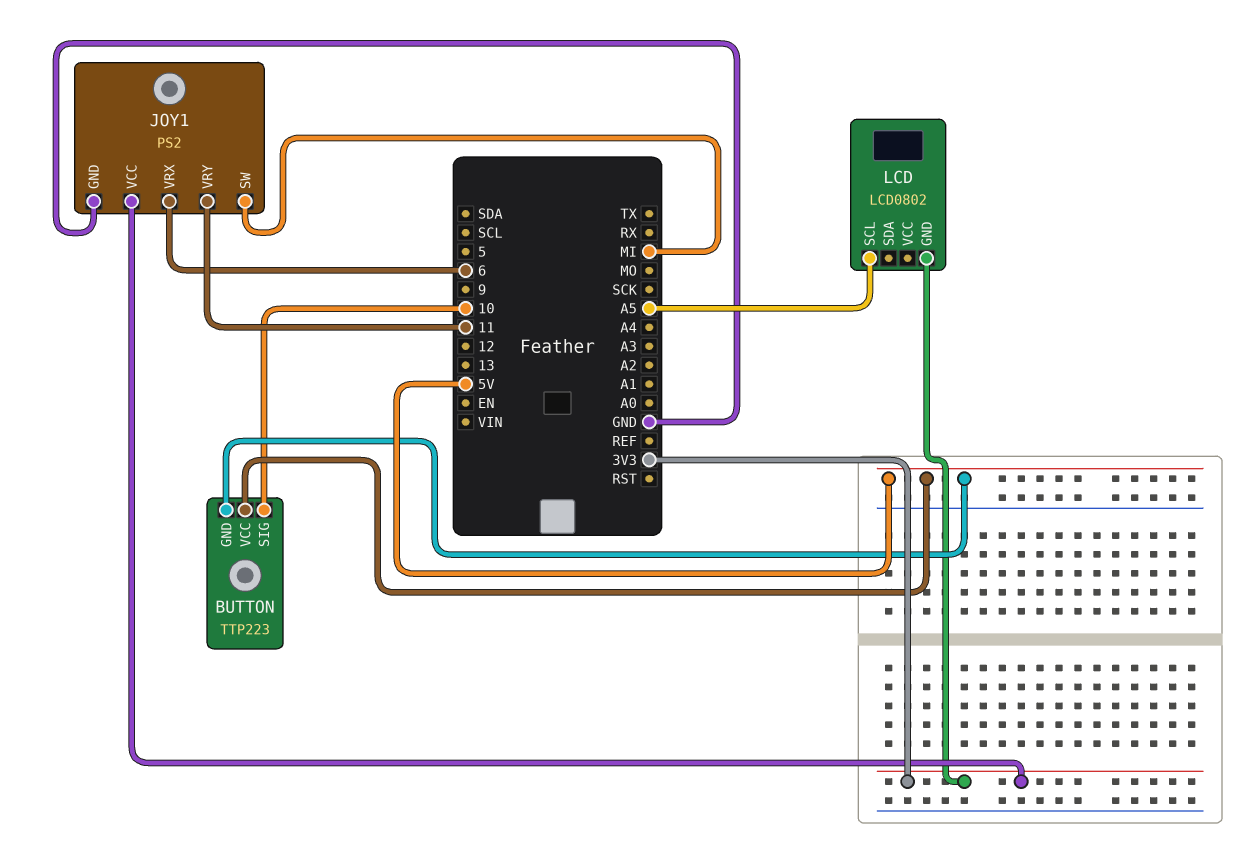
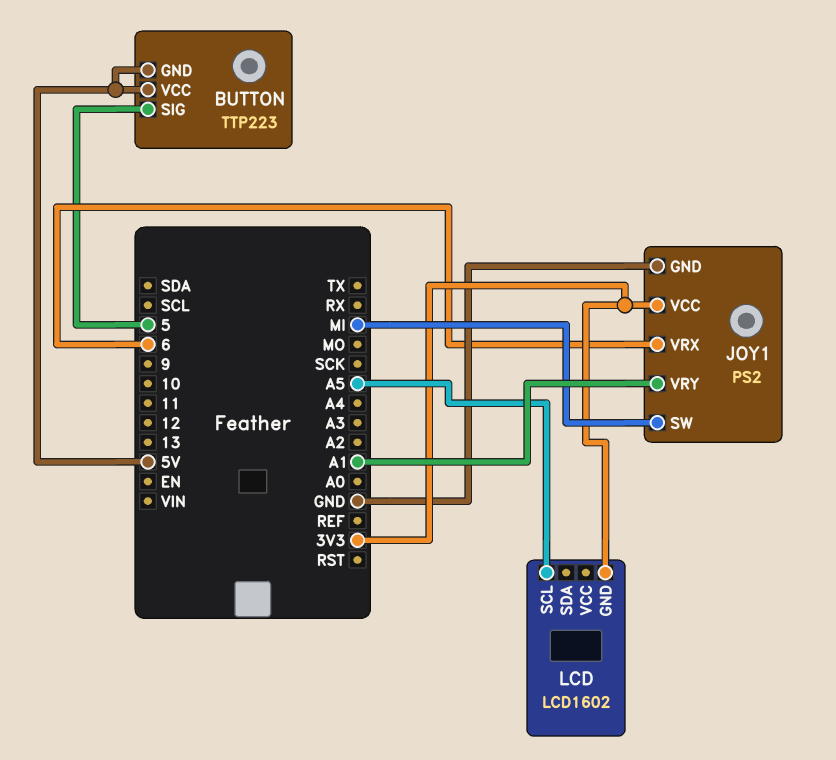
BUTTON pin SIG: 10 -> 5
JOY1 pin VRY: 11 -> A1
LCD: LCD0802 -> LCD1602

